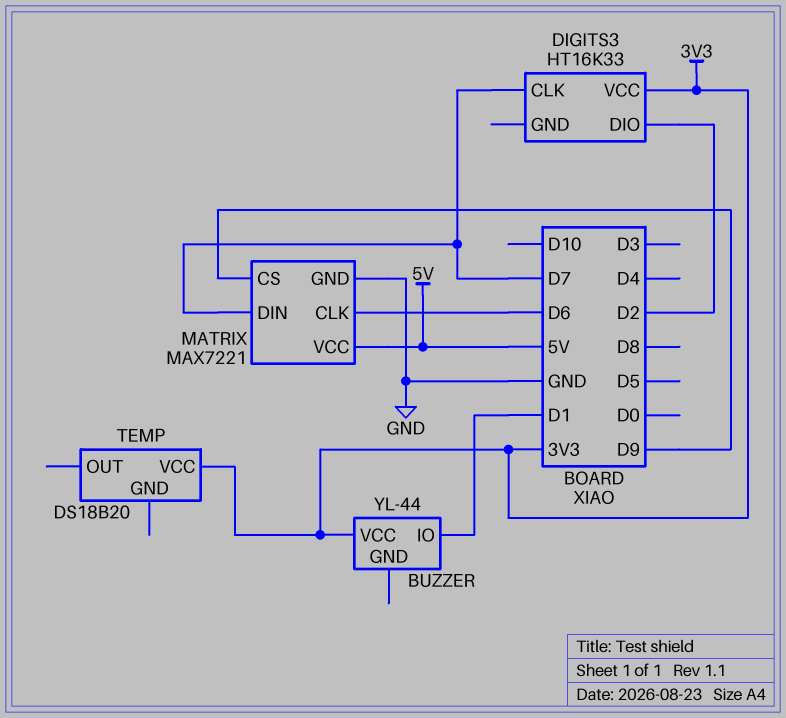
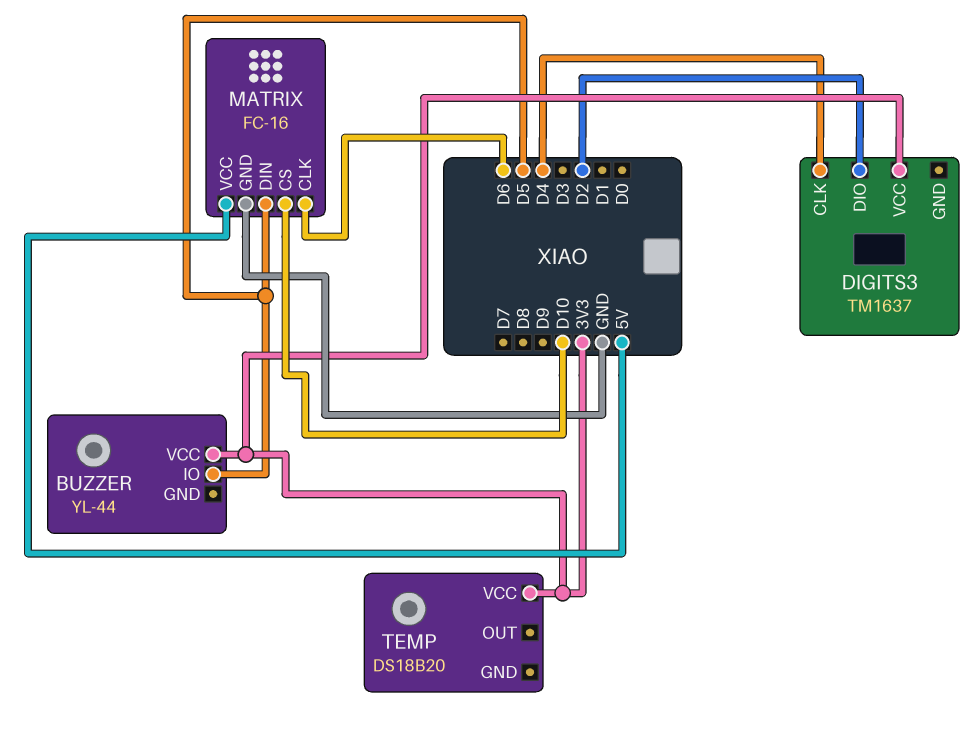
BUZZER pin IO: D1 -> D5
DIGITS3: HT16K33 -> TM1637
DIGITS3 pin CLK: D7 -> D4
MATRIX: MAX7221 -> FC-16
MATRIX pin CS: D9 -> D10
MATRIX pin DIN: D7 -> D5

